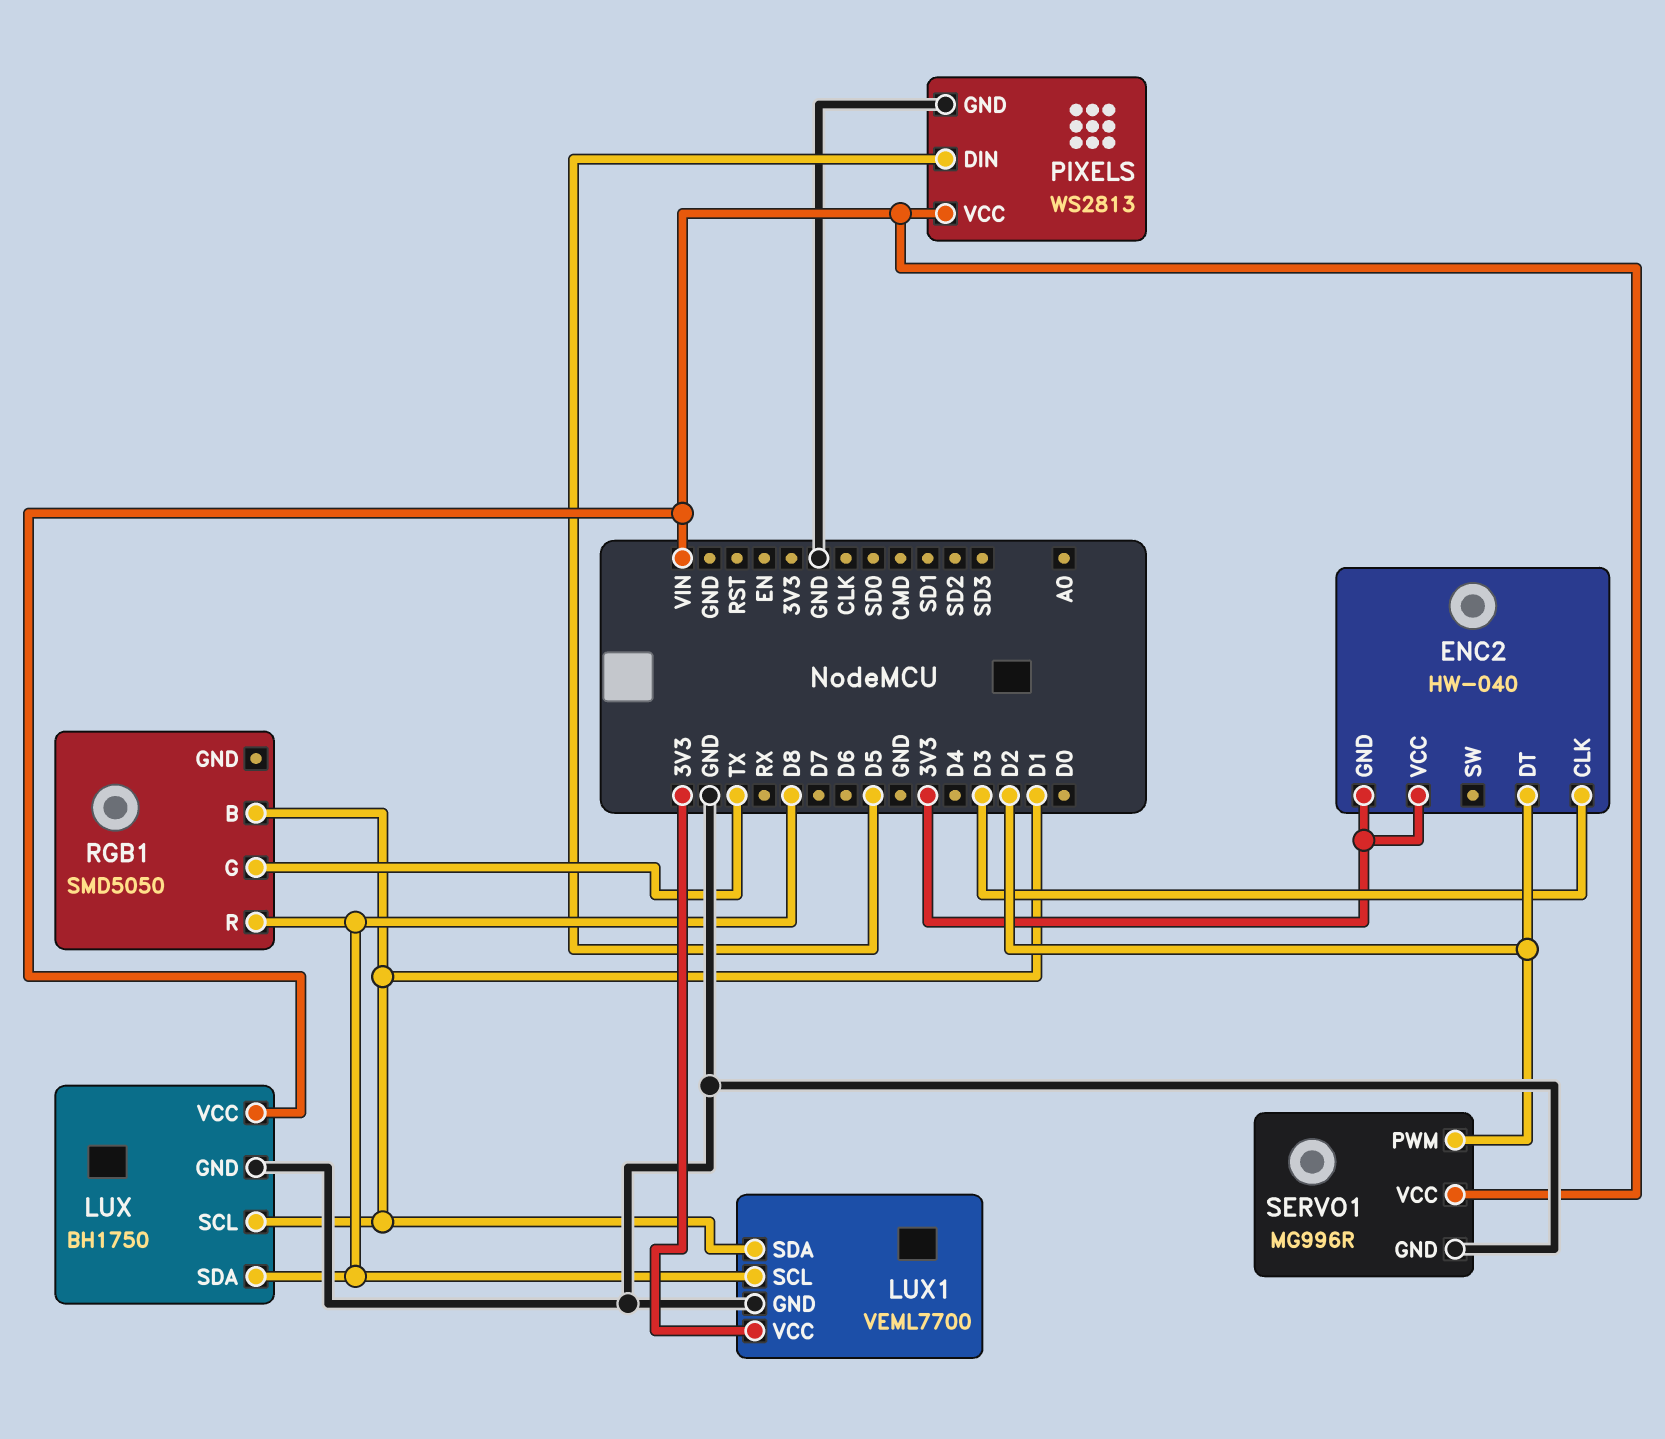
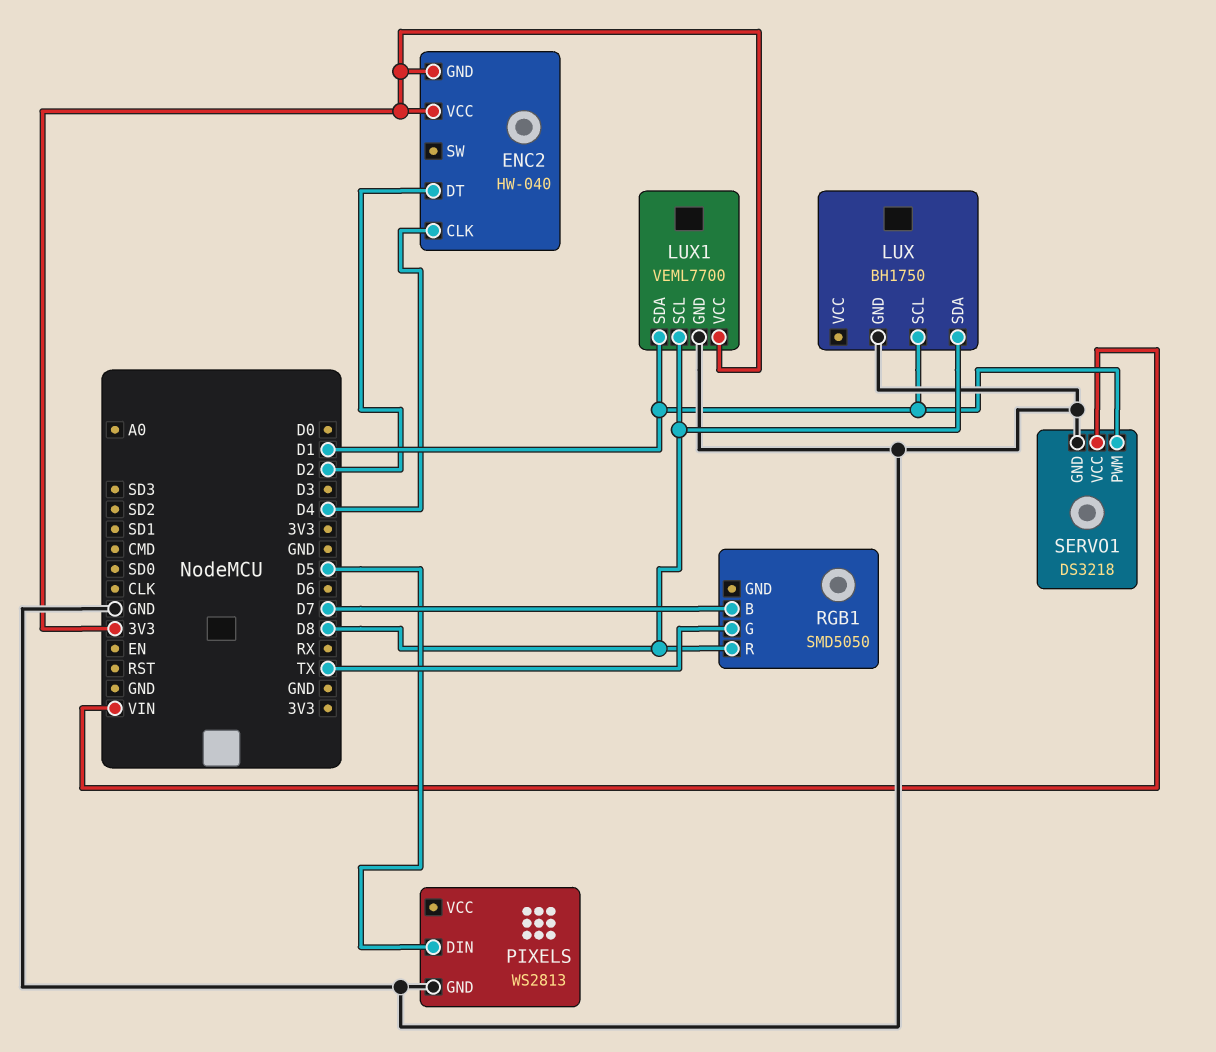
ENC2 pin CLK: D3 -> D4
LUX pin VCC: VIN -> none
PIXELS pin VCC: VIN -> none
RGB1 pin B: D1 -> D7
SERVO1: MG996R -> DS3218
SERVO1 pin PWM: D2 -> D1

